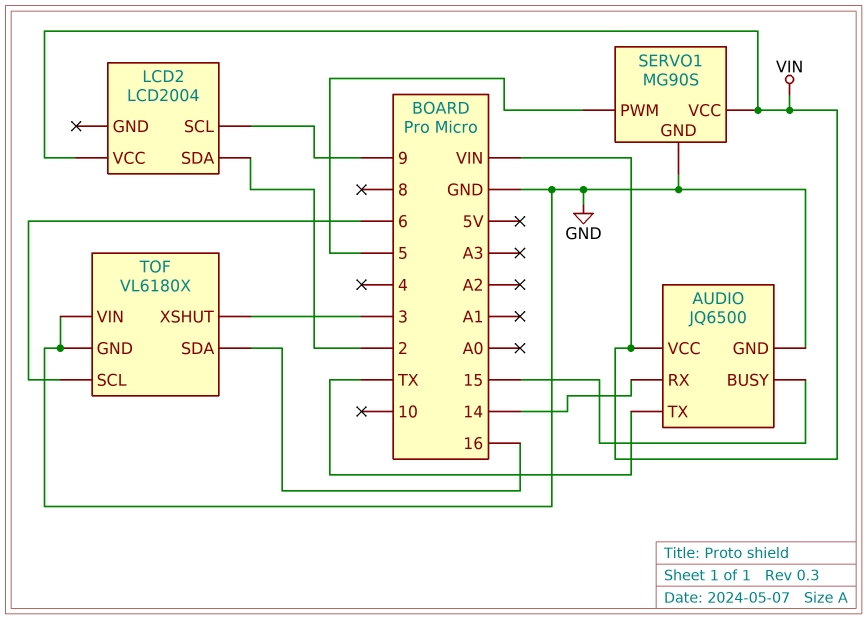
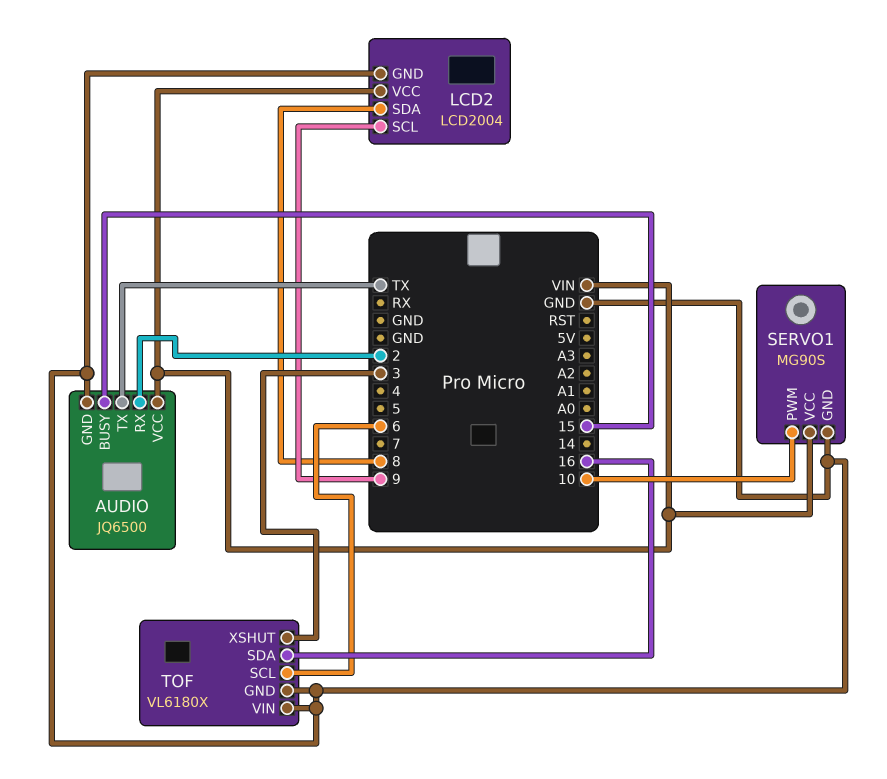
AUDIO pin RX: 14 -> 2
LCD2 pin GND: none -> GND
LCD2 pin SDA: 2 -> 8
SERVO1 pin PWM: 5 -> 10

